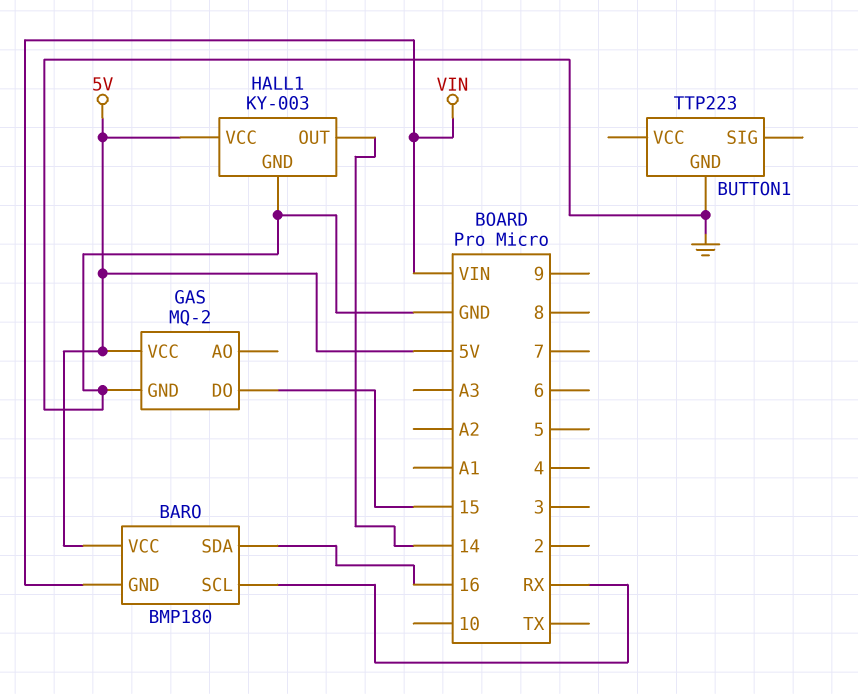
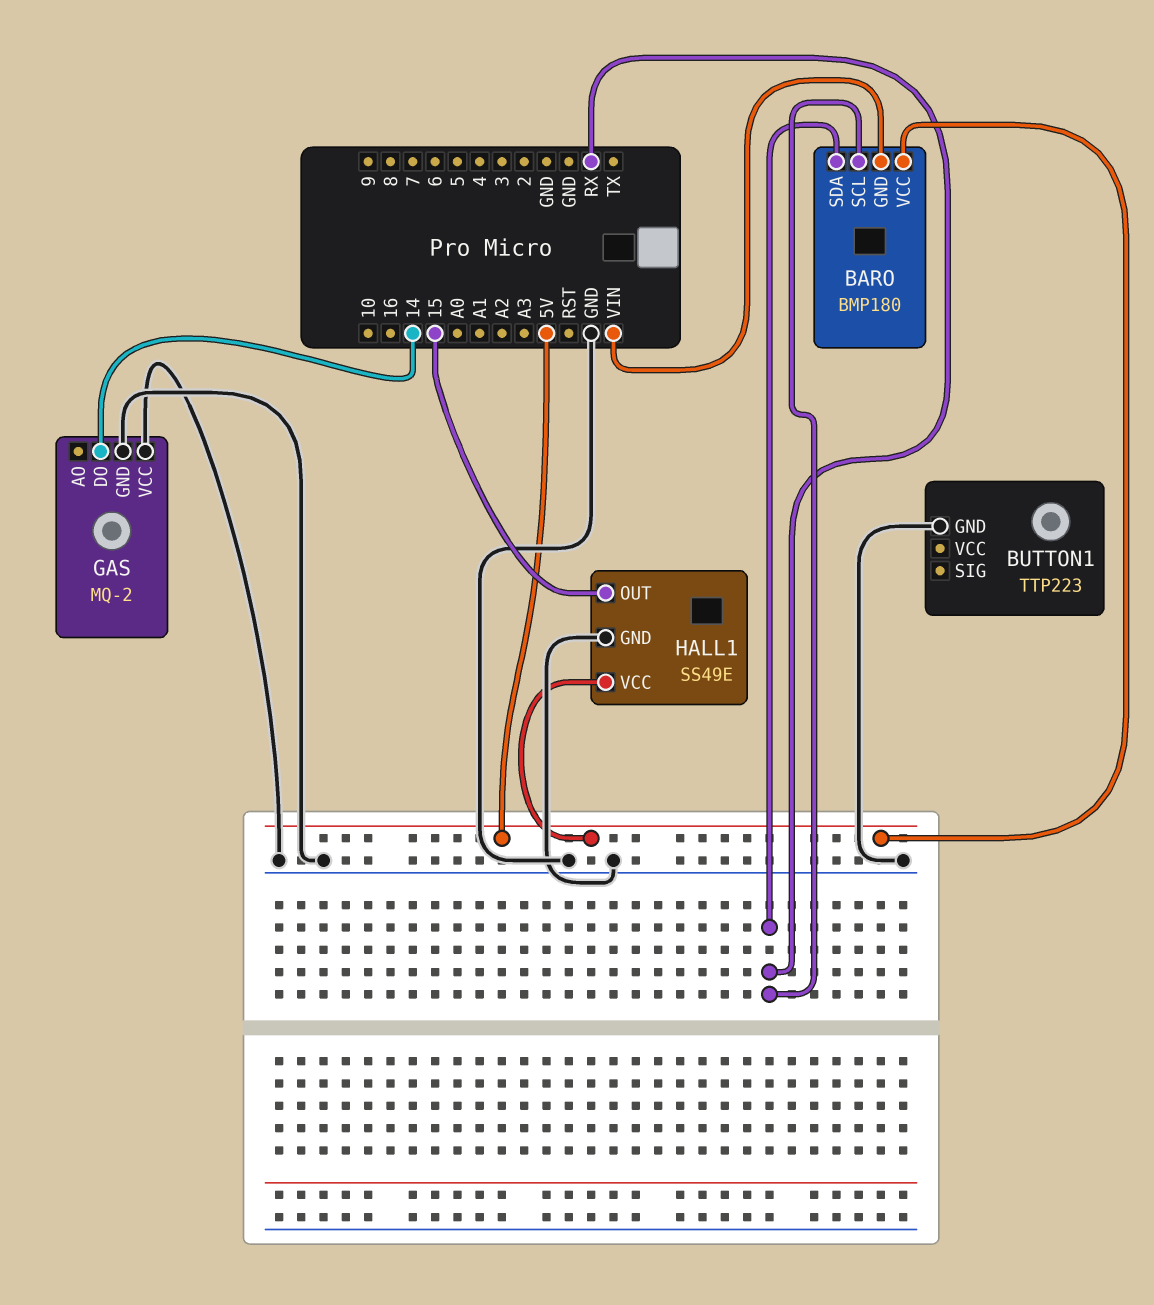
BARO pin SDA: 16 -> RX
GAS pin DO: 15 -> 14
GAS pin VCC: 5V -> GND
HALL1: KY-003 -> SS49E
HALL1 pin OUT: 14 -> 15

